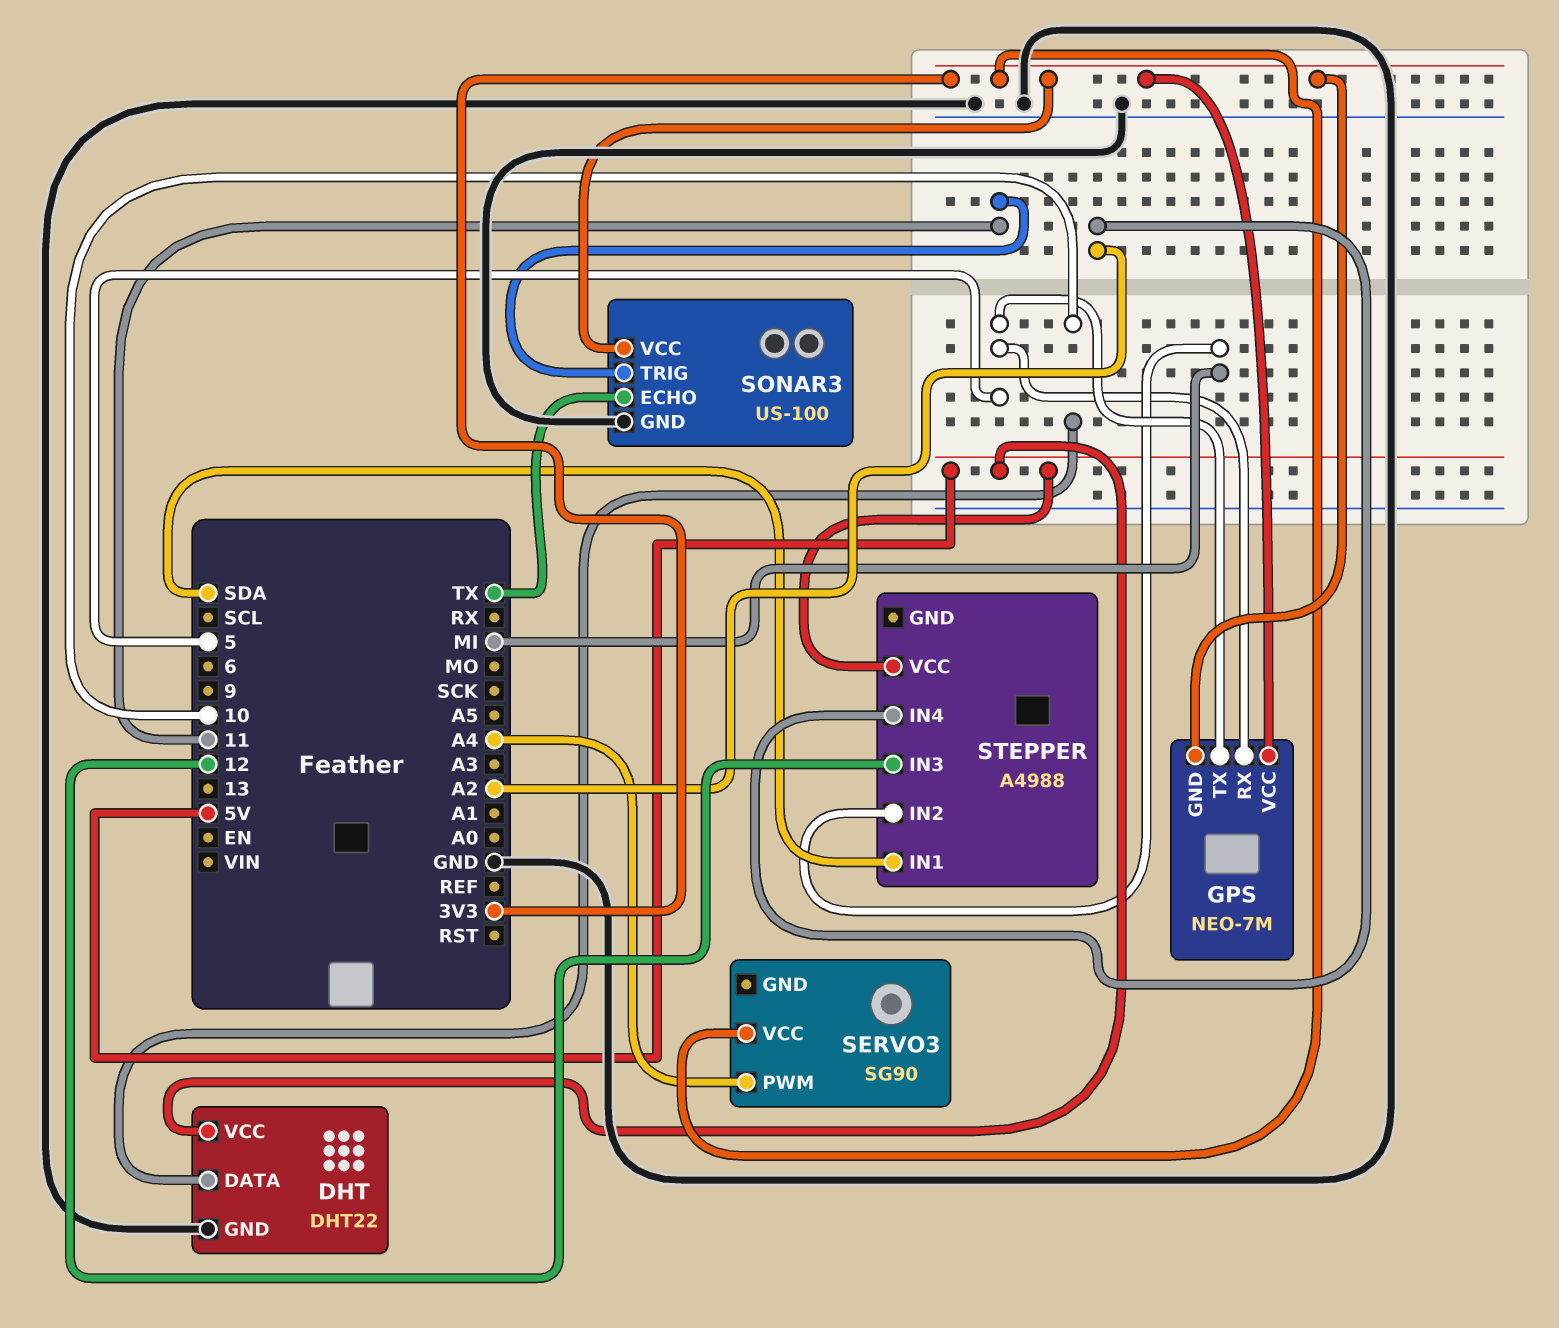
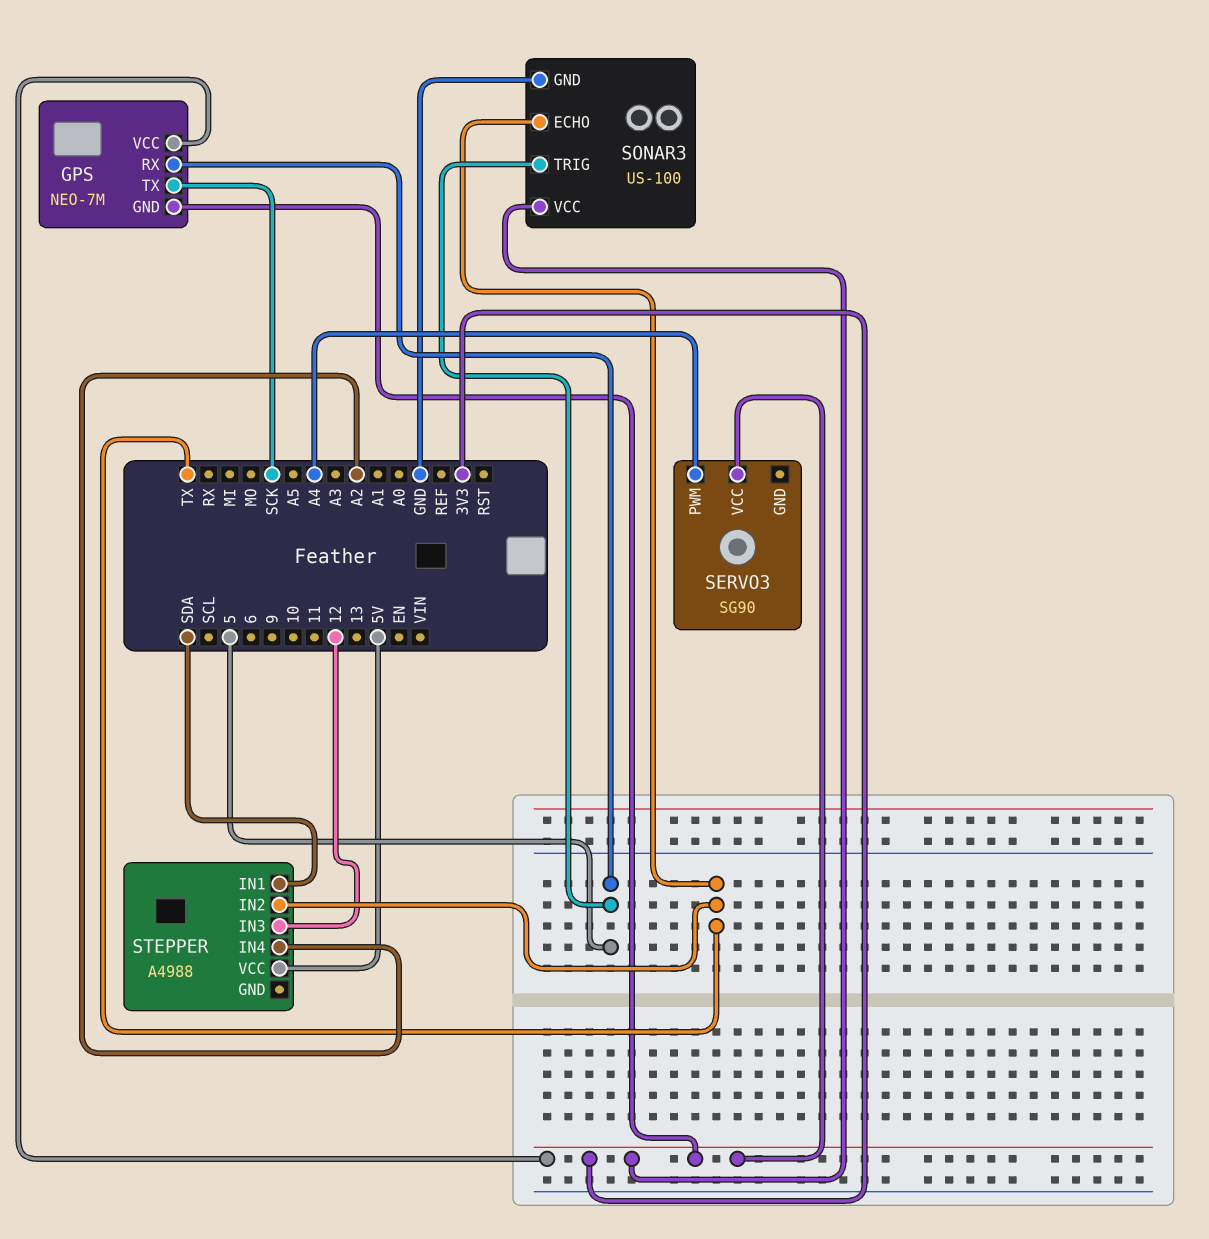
DHT: DHT22 -> none
DHT pin DATA: 10 -> none
DHT pin GND: GND -> none
DHT pin VCC: 5V -> none
GPS pin TX: 5 -> SCK
SONAR3 pin TRIG: 11 -> 5
STEPPER pin IN2: MI -> TX

